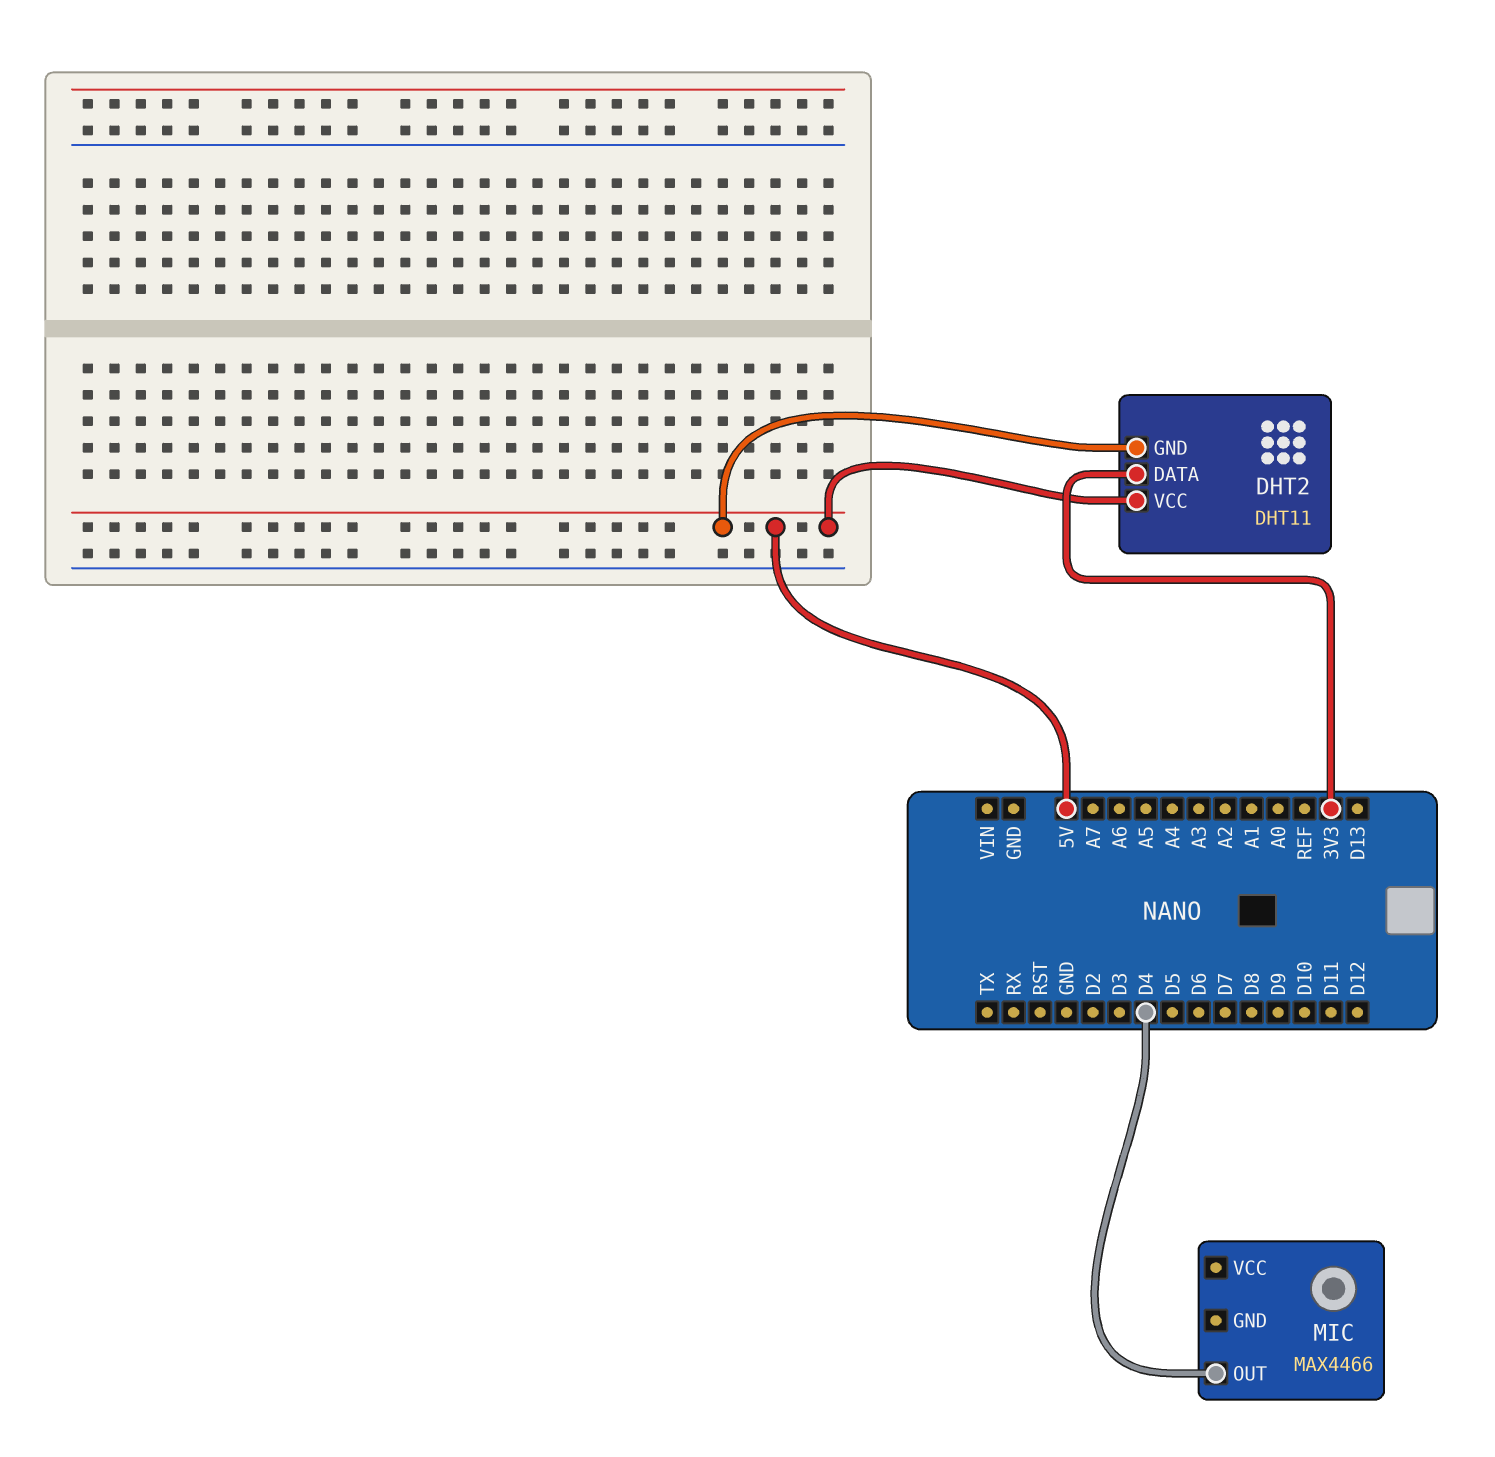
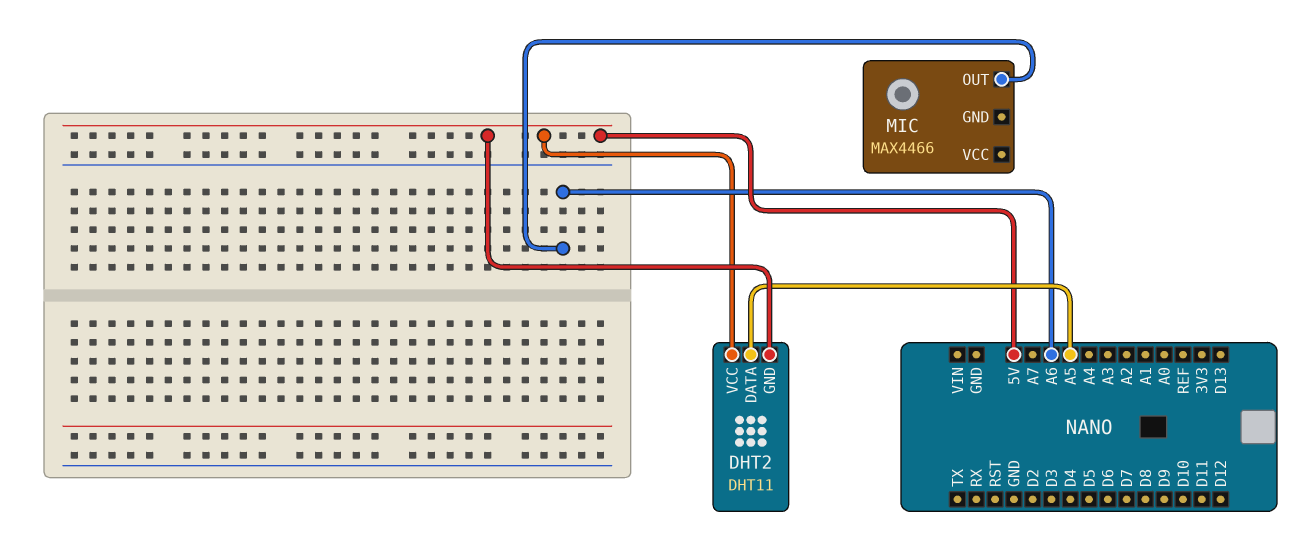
DHT2 pin DATA: 3V3 -> A5
MIC pin OUT: D4 -> A6

